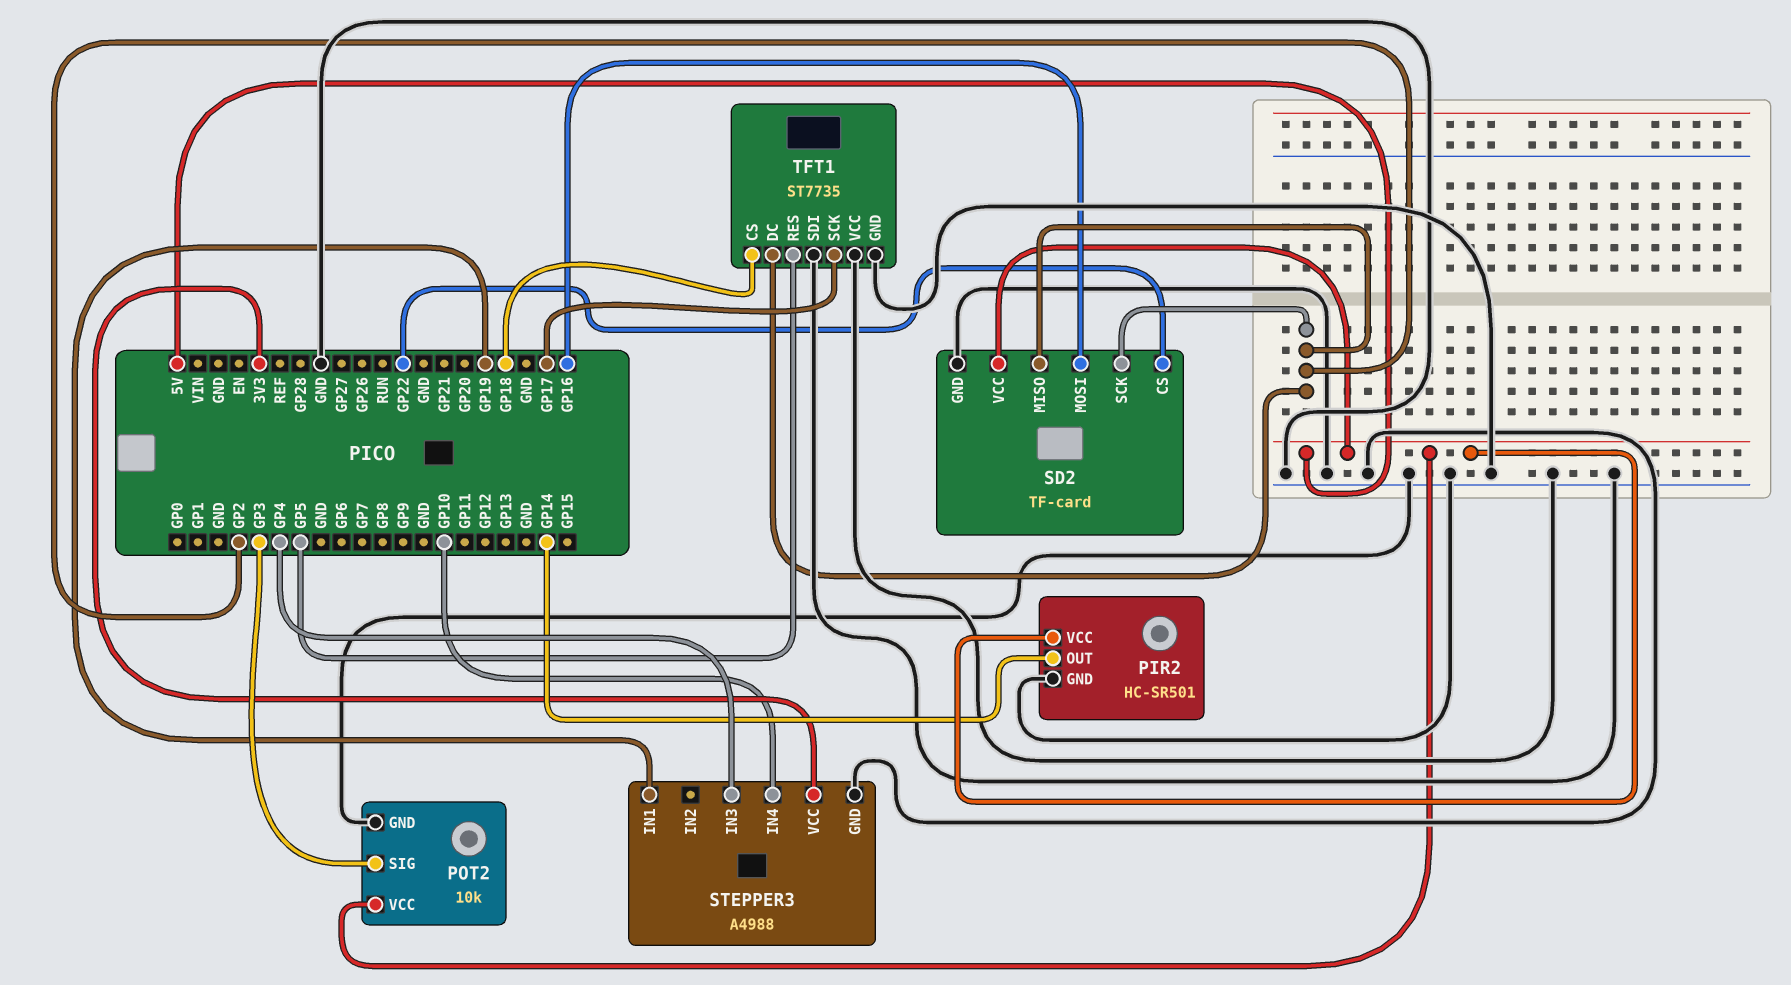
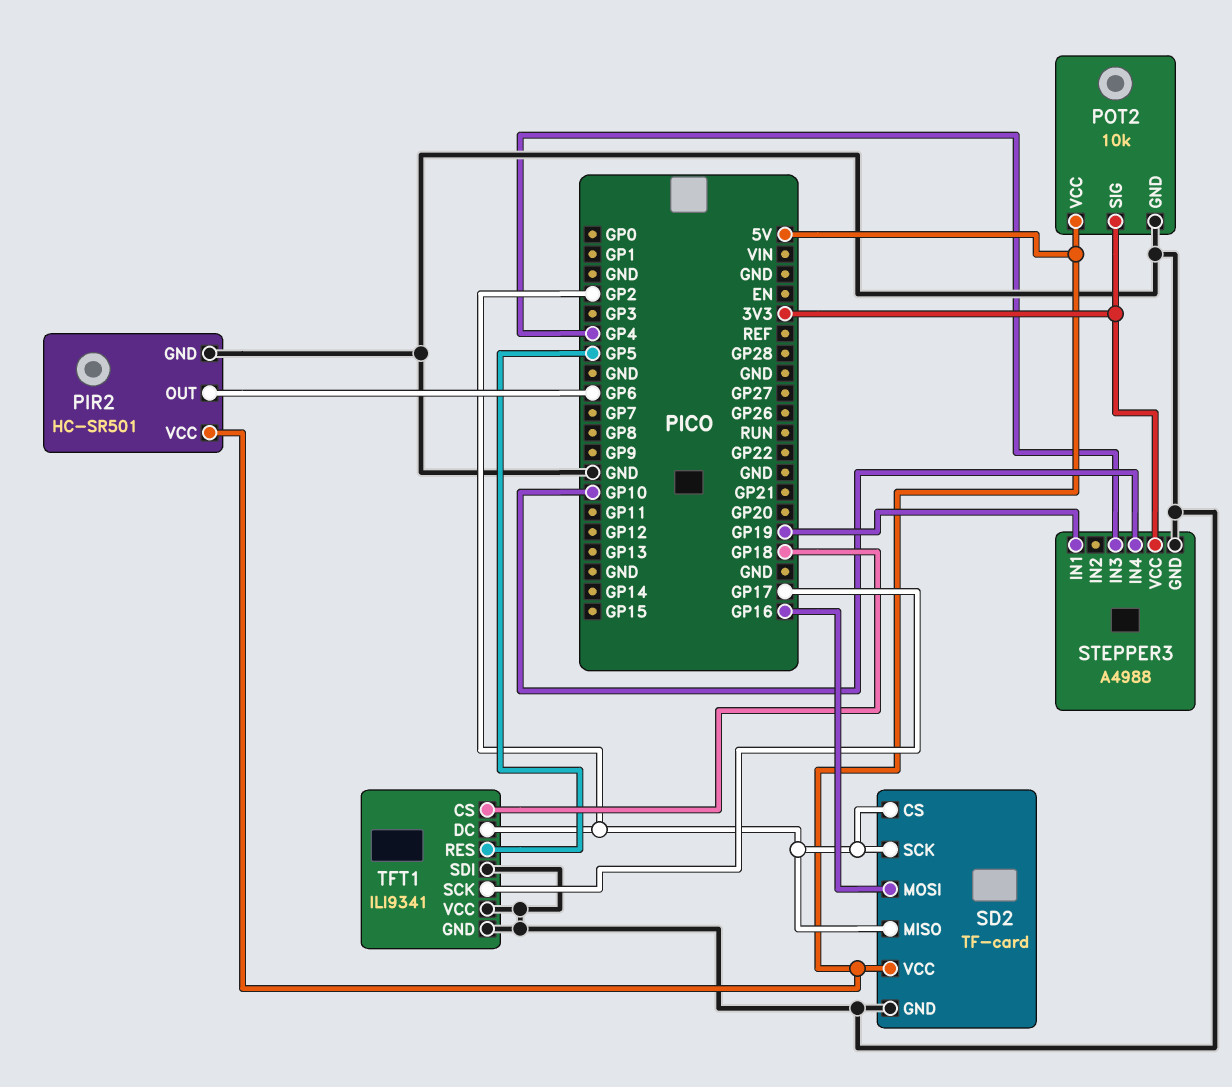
PIR2 pin OUT: GP14 -> GP6
POT2 pin SIG: GP3 -> 3V3
SD2 pin CS: GP22 -> GP2
TFT1: ST7735 -> ILI9341

